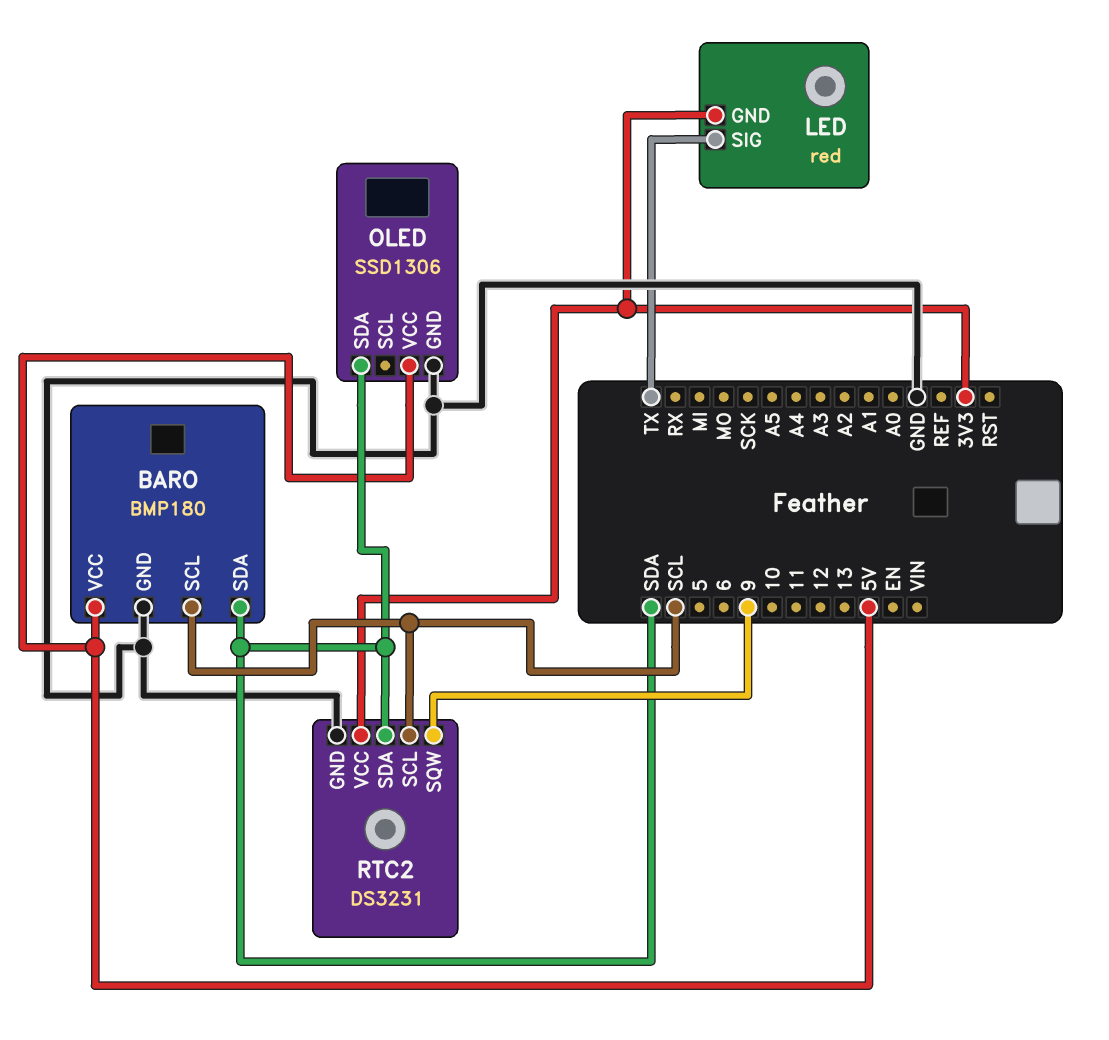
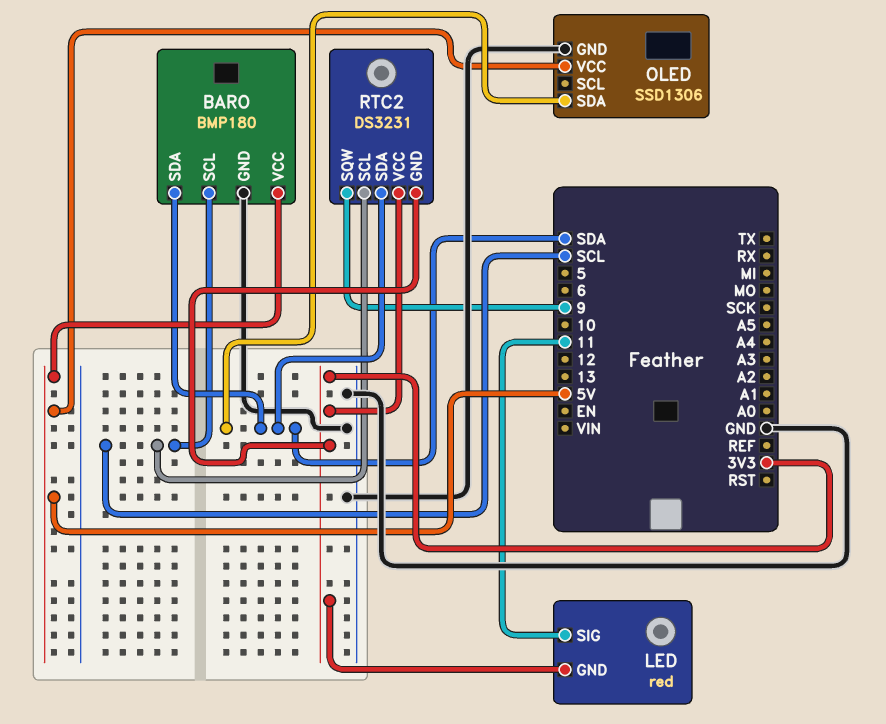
LED pin SIG: TX -> 11
RTC2 pin GND: GND -> 3V3

